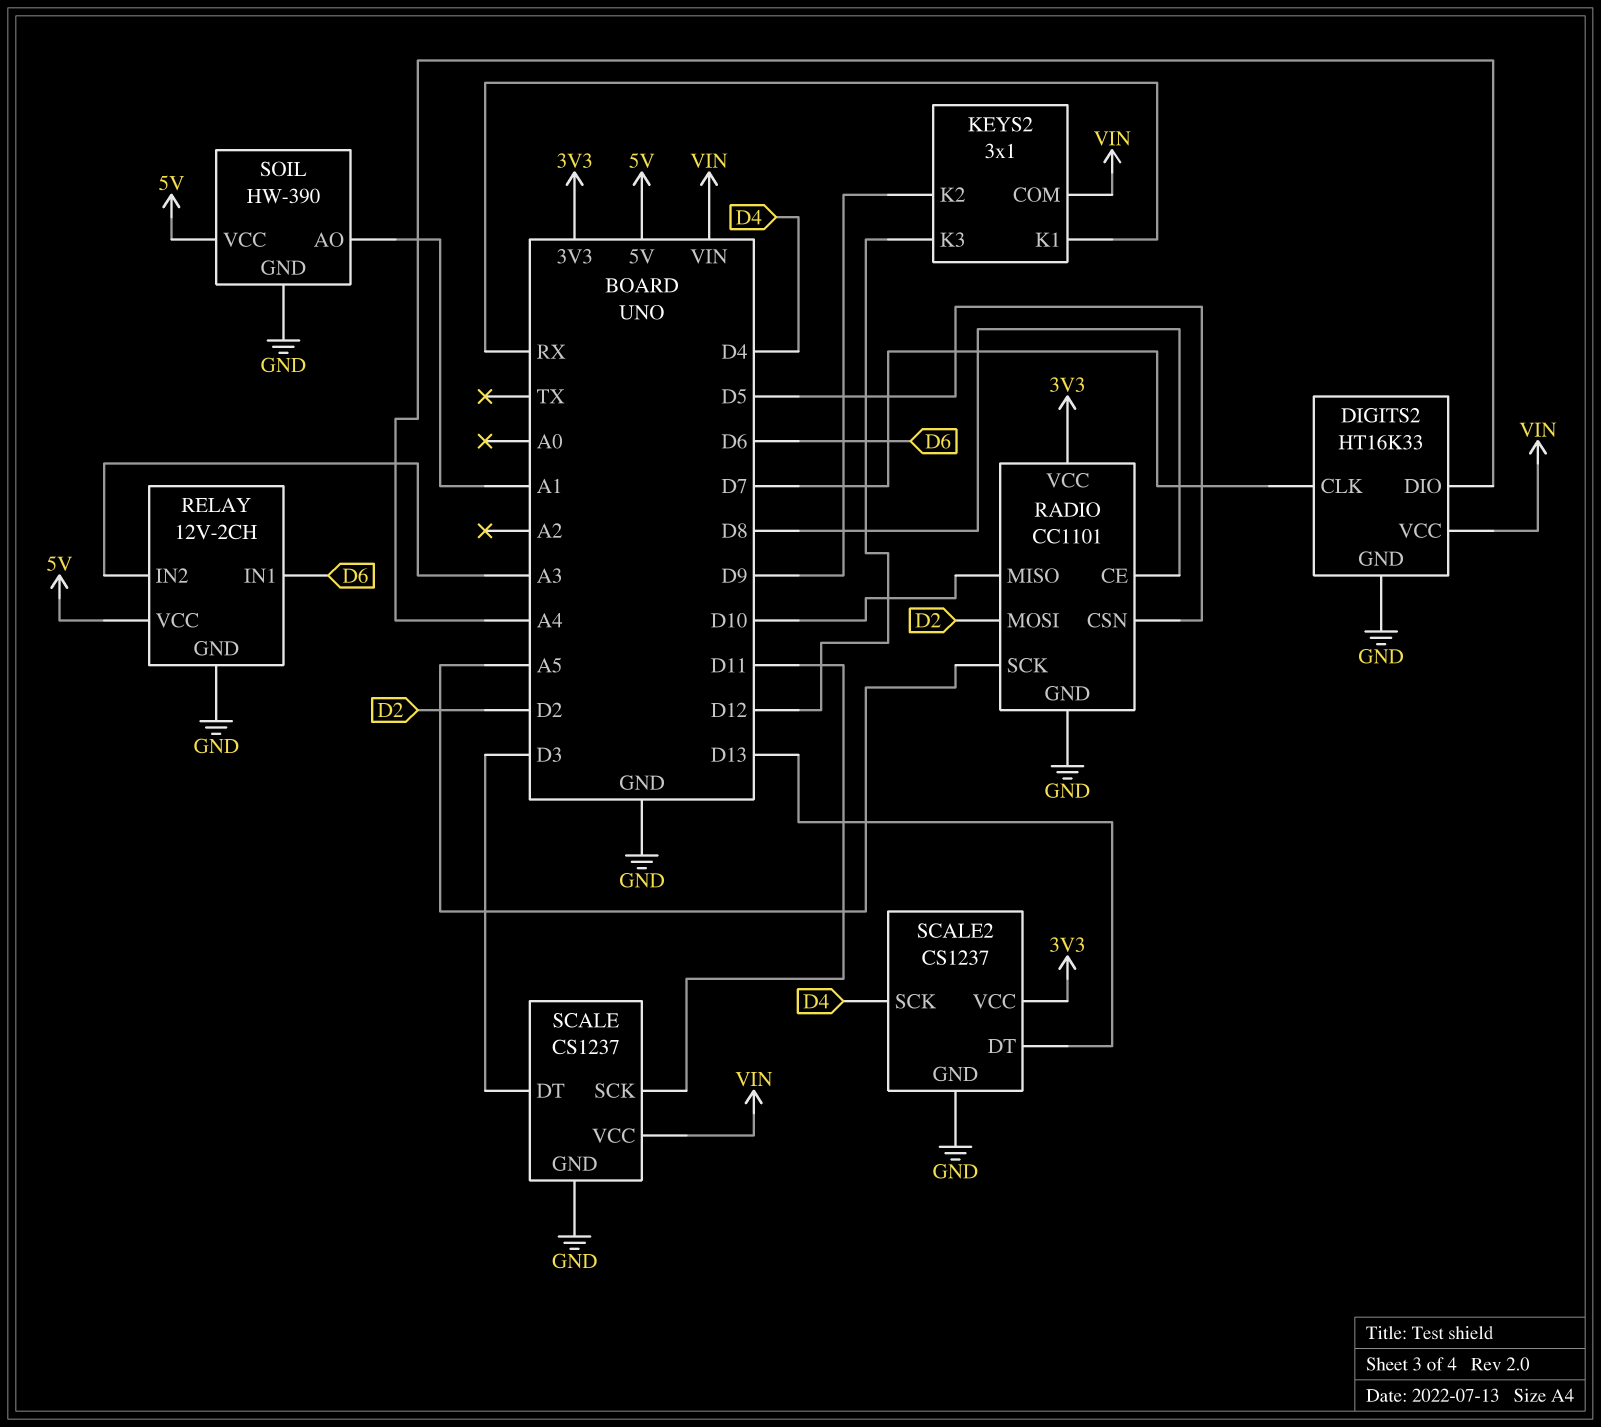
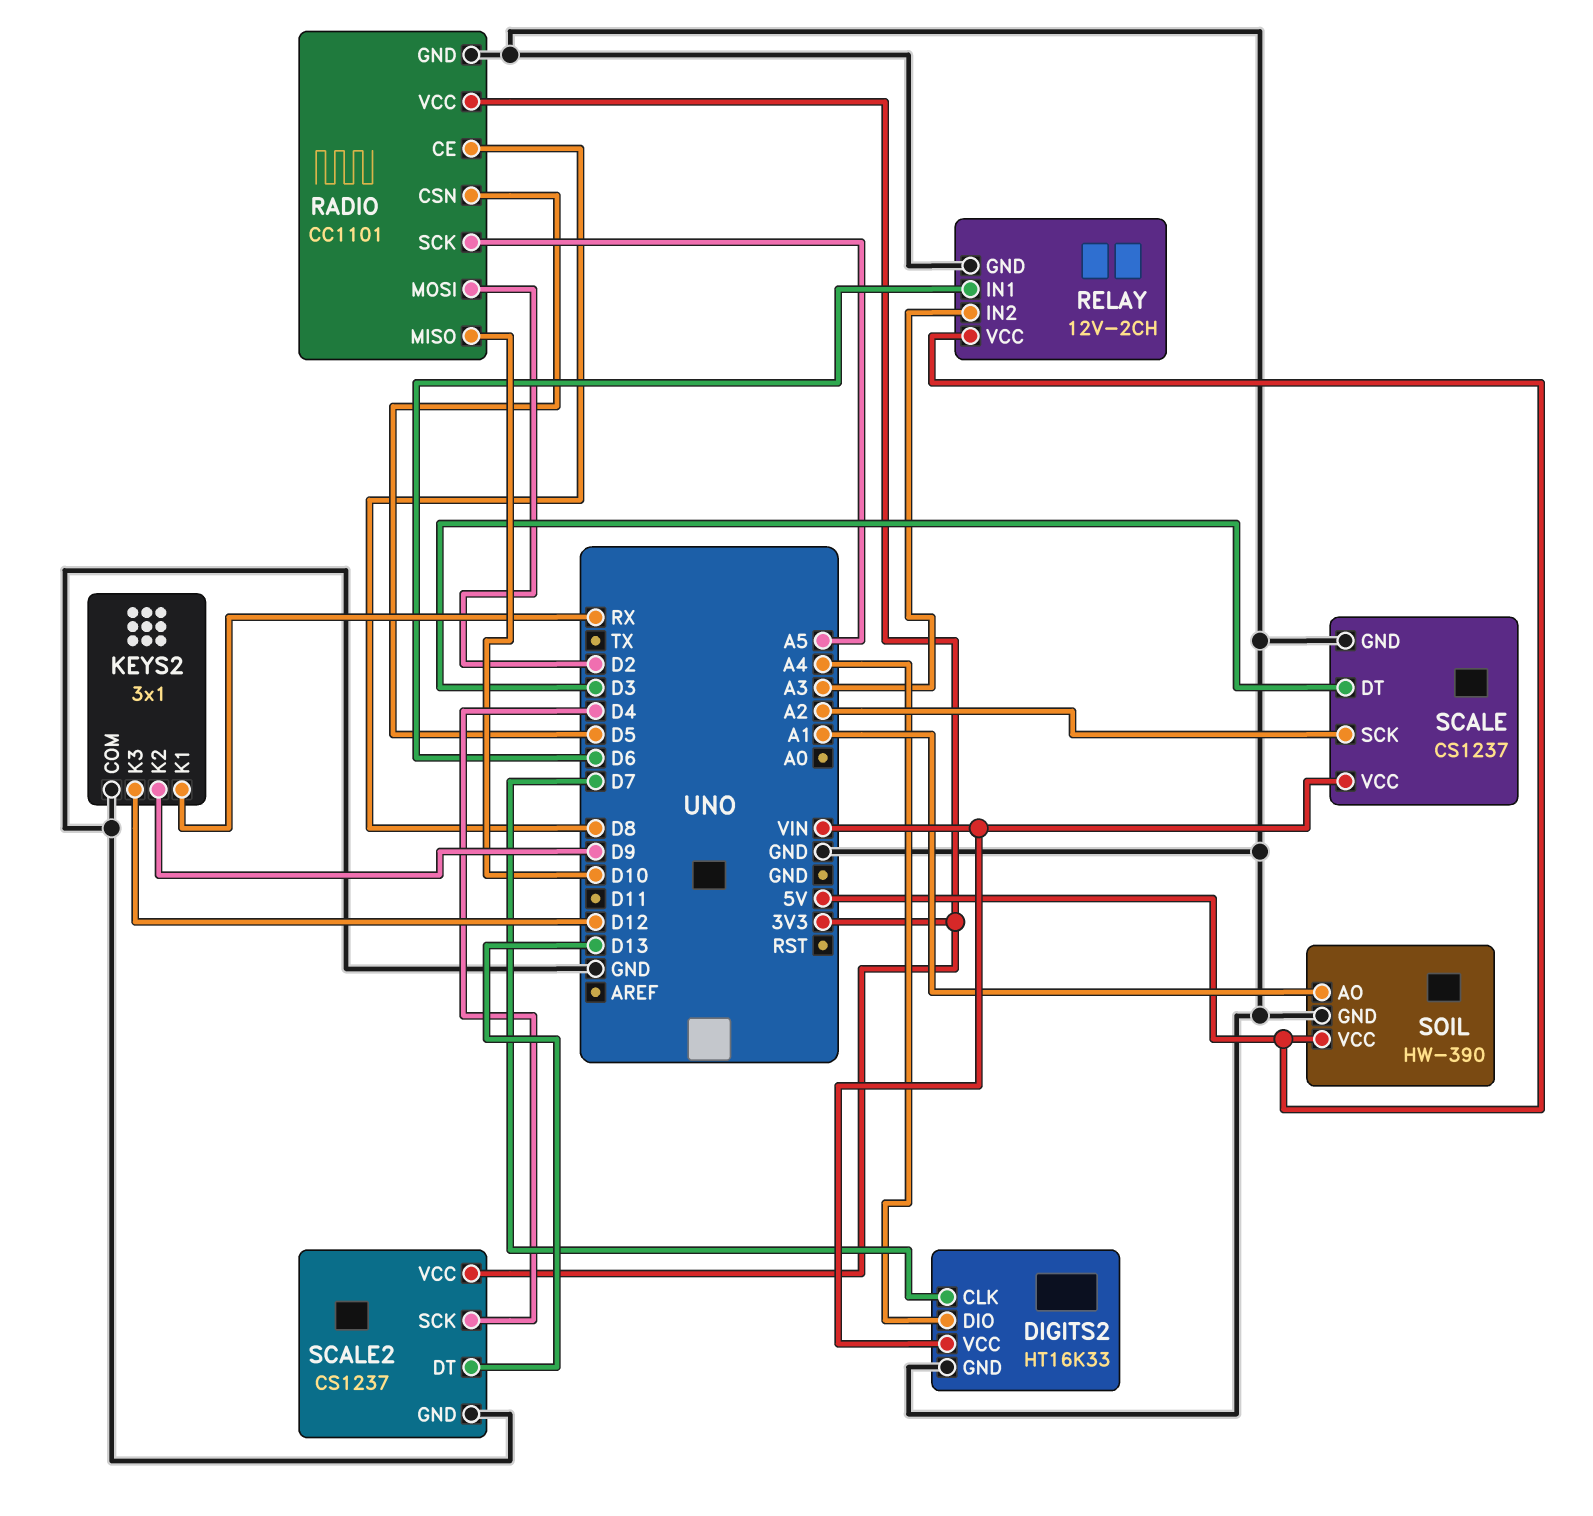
KEYS2 pin COM: VIN -> GND
SCALE pin SCK: D11 -> A2

